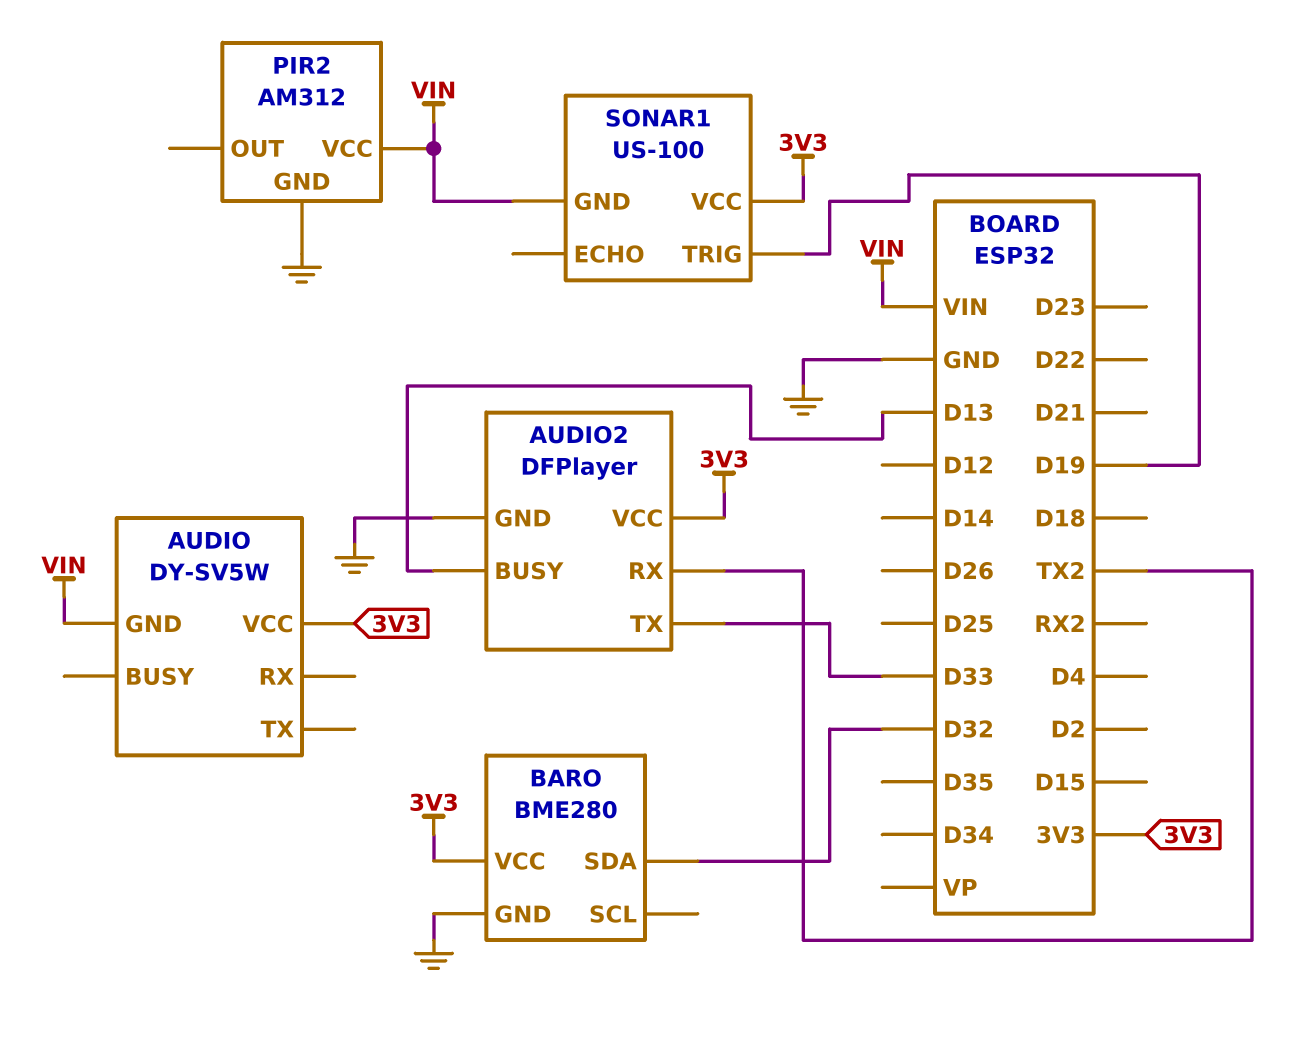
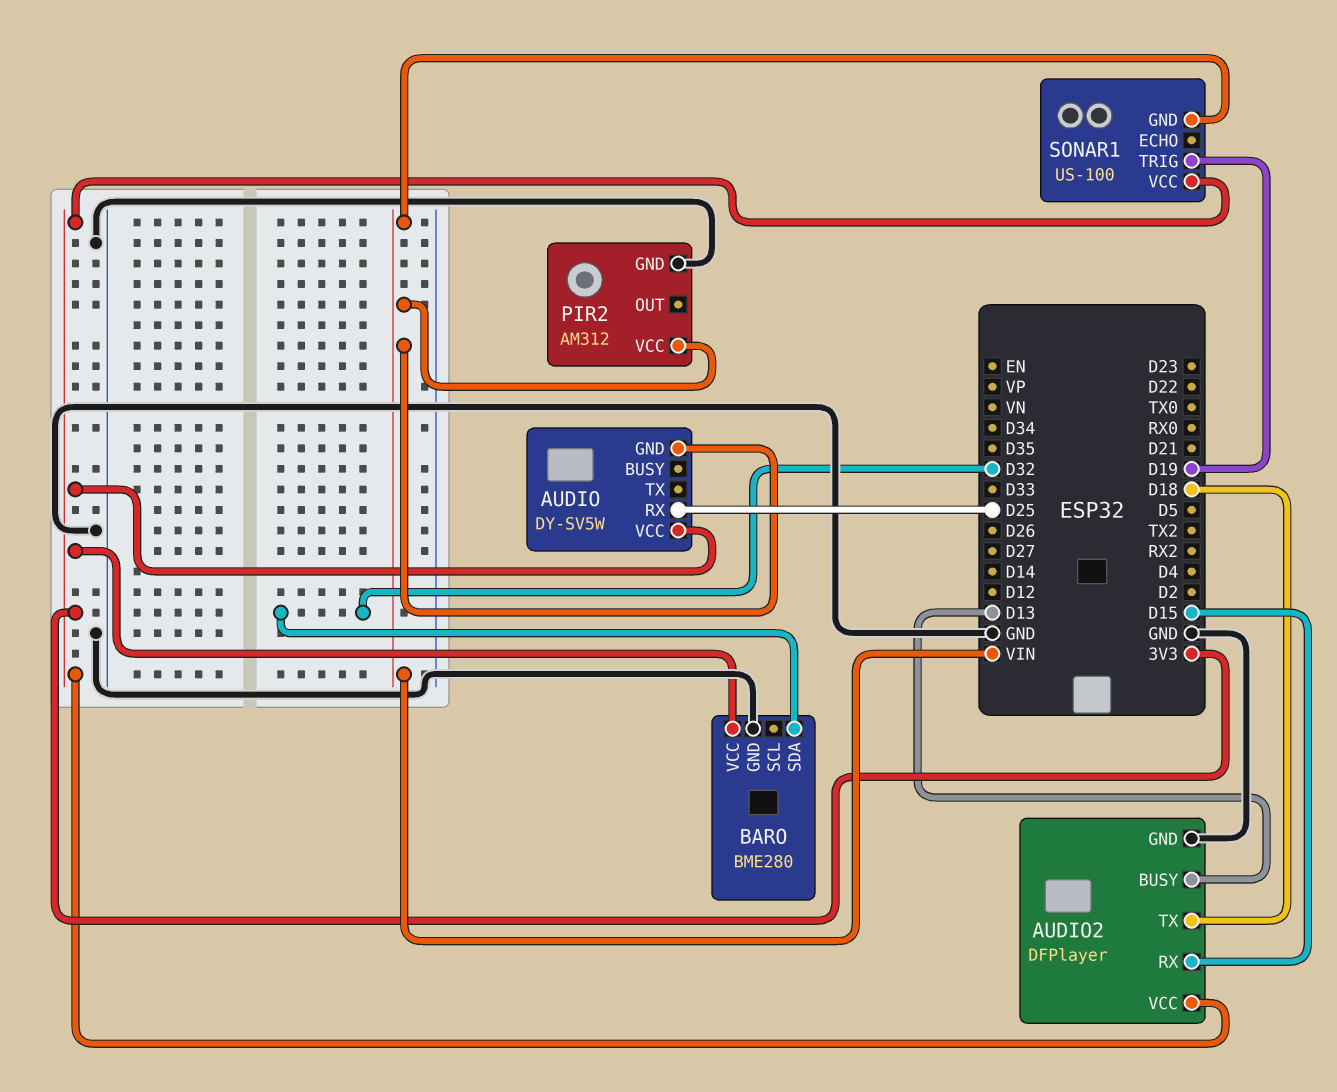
AUDIO pin RX: none -> D25
AUDIO2 pin RX: TX2 -> D15
AUDIO2 pin TX: D33 -> D18

